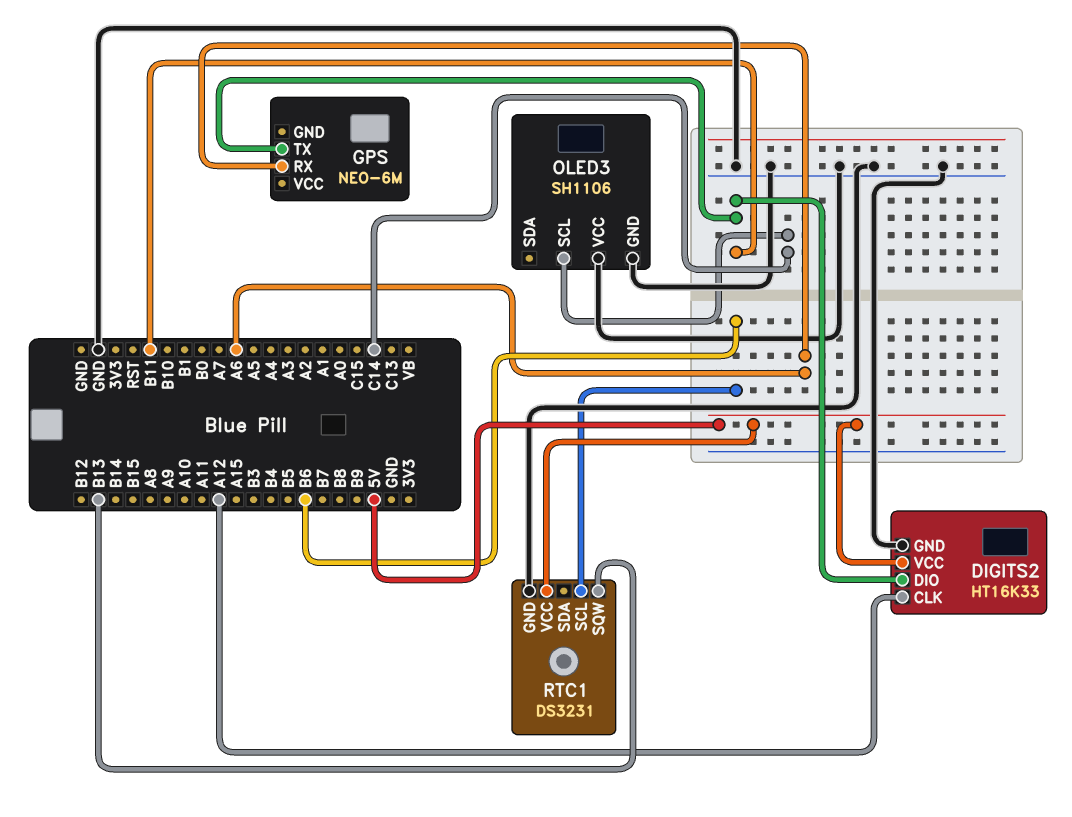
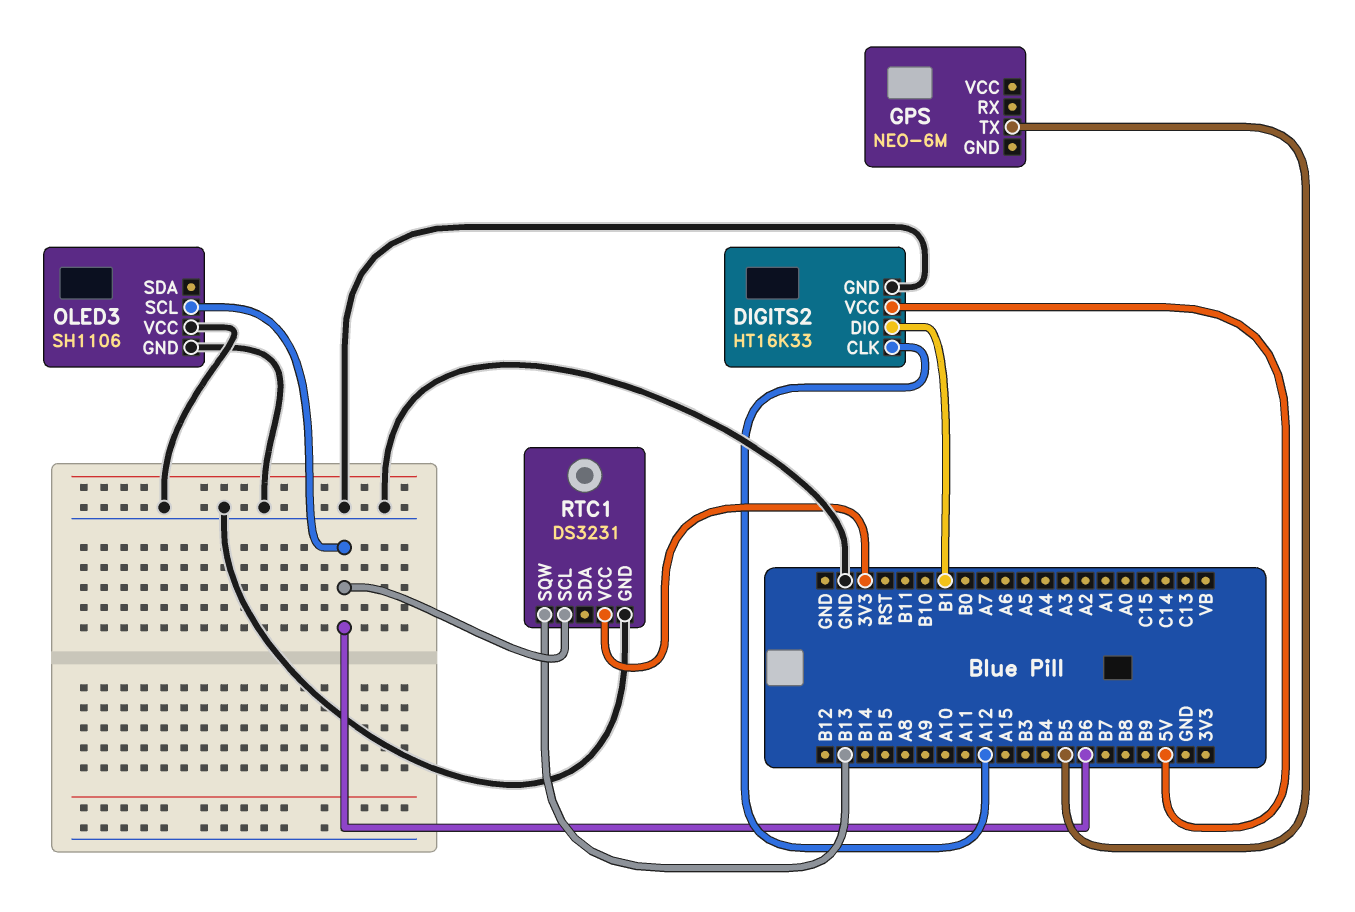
DIGITS2 pin DIO: B11 -> B1
GPS pin RX: A6 -> none
GPS pin TX: B11 -> B5
OLED3 pin SCL: C14 -> B6
RTC1 pin VCC: 5V -> 3V3

